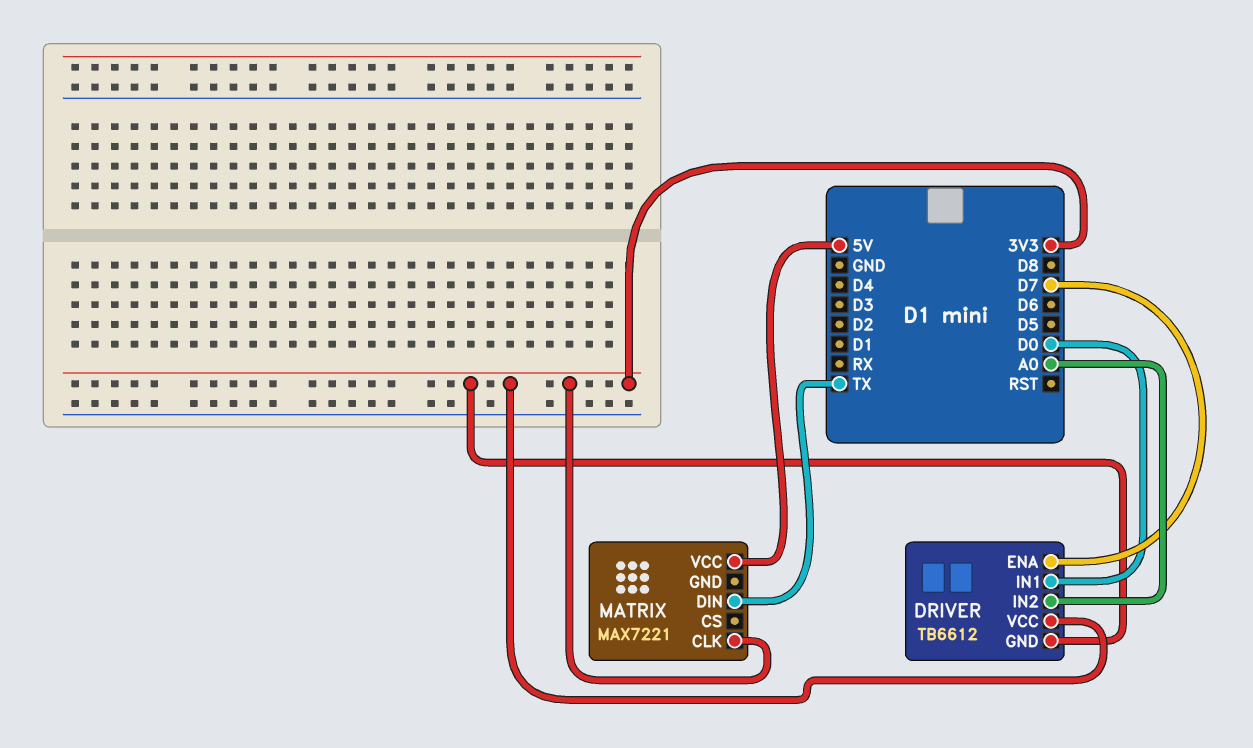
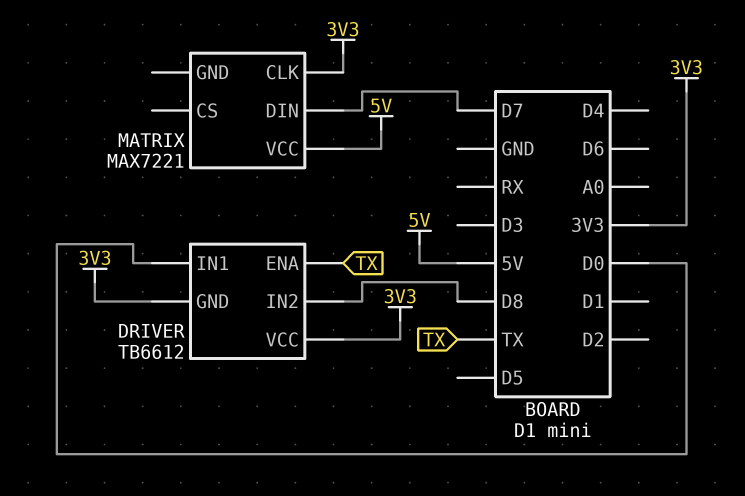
DRIVER pin ENA: D7 -> TX
DRIVER pin IN2: A0 -> D8
MATRIX pin DIN: TX -> D7

